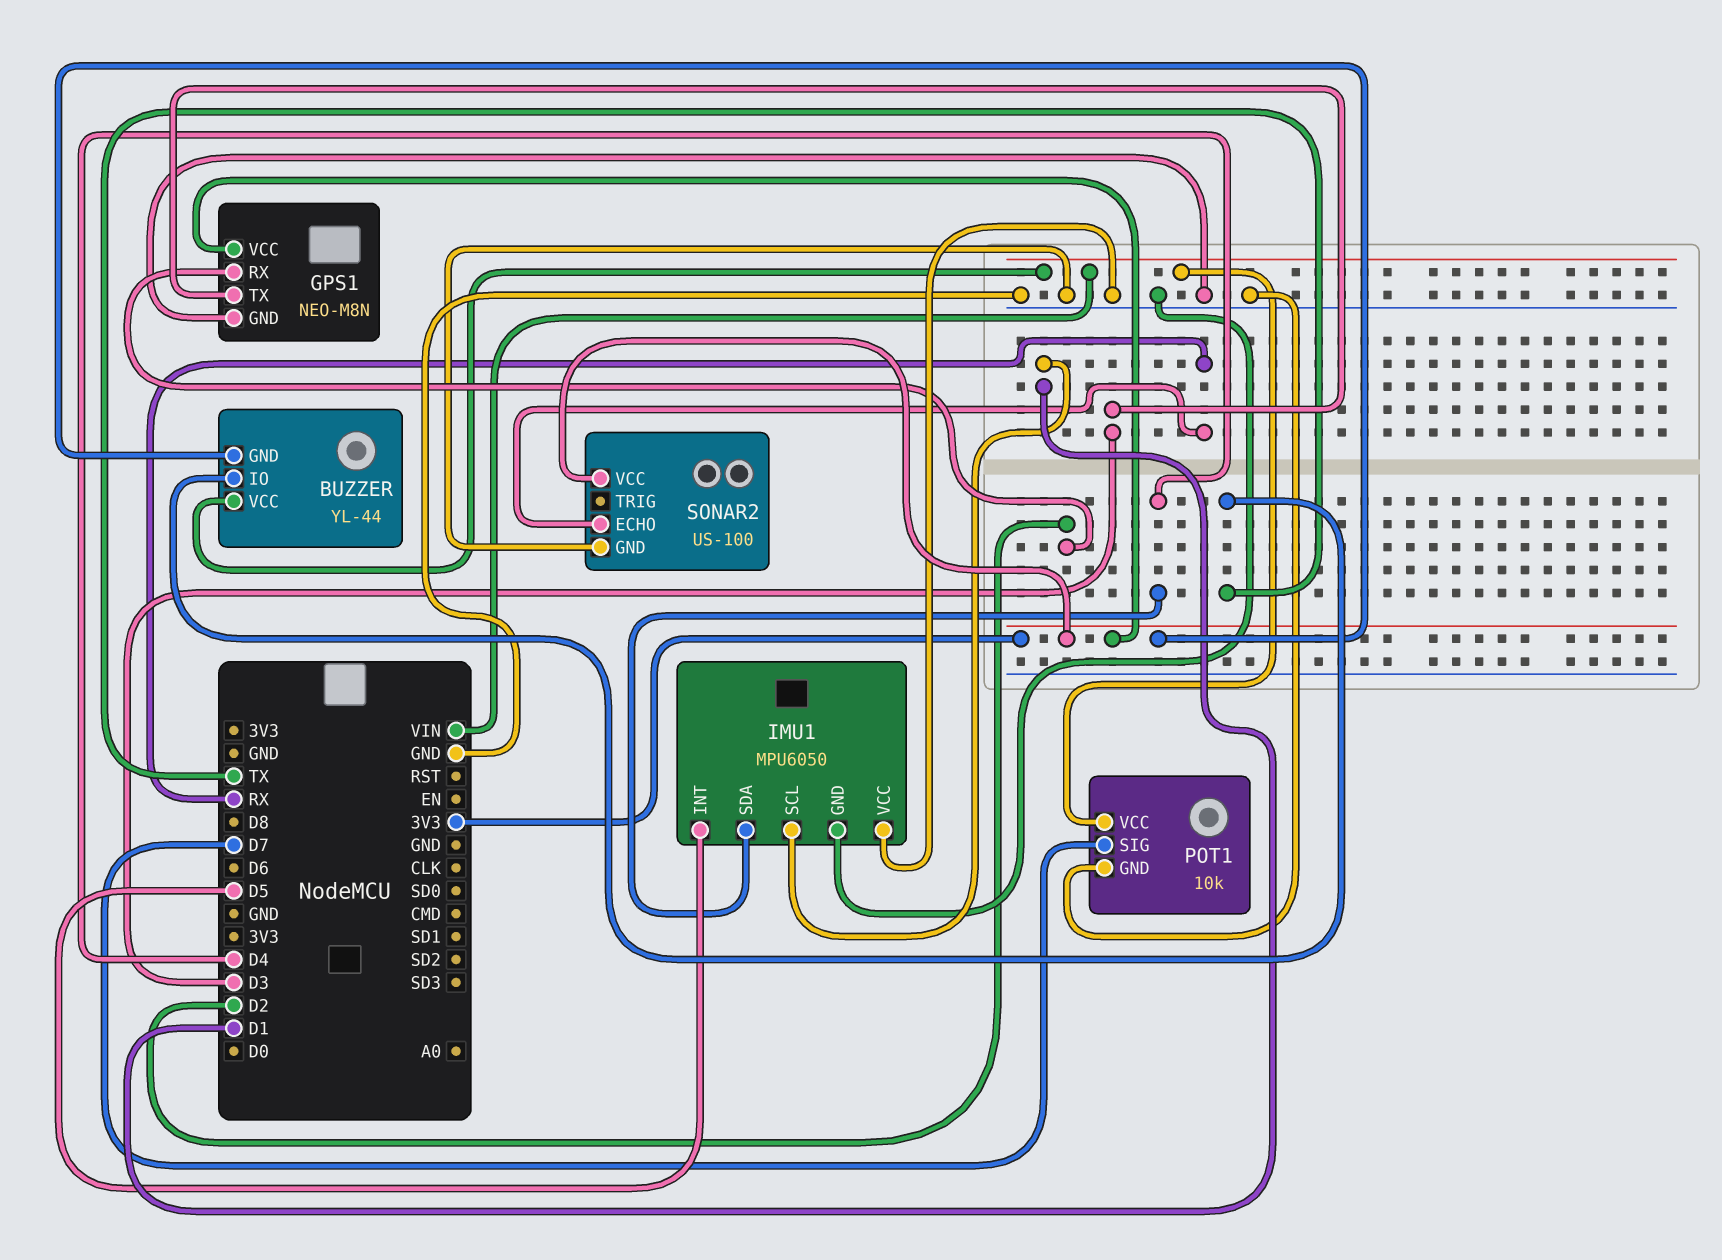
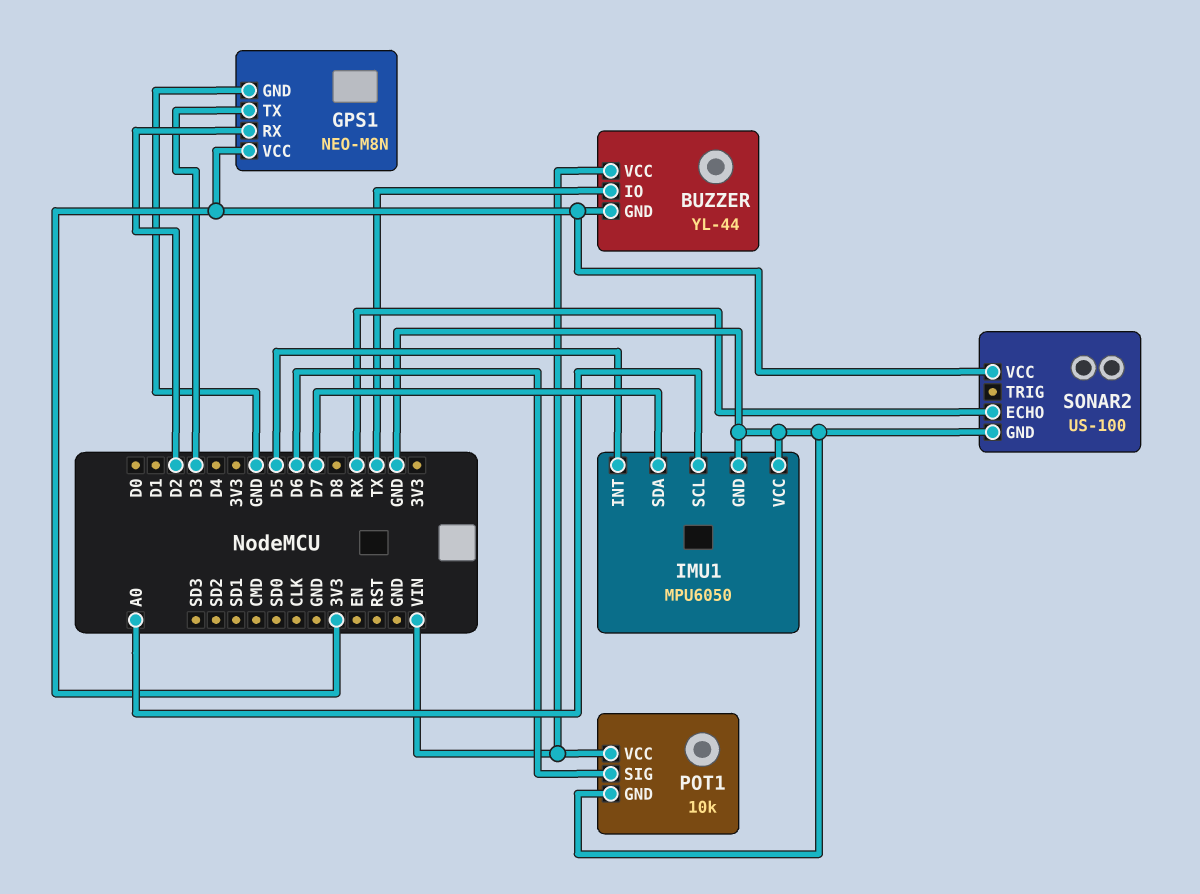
IMU1 pin SCL: D1 -> A0
IMU1 pin SDA: D4 -> D7
POT1 pin SIG: D7 -> D6

